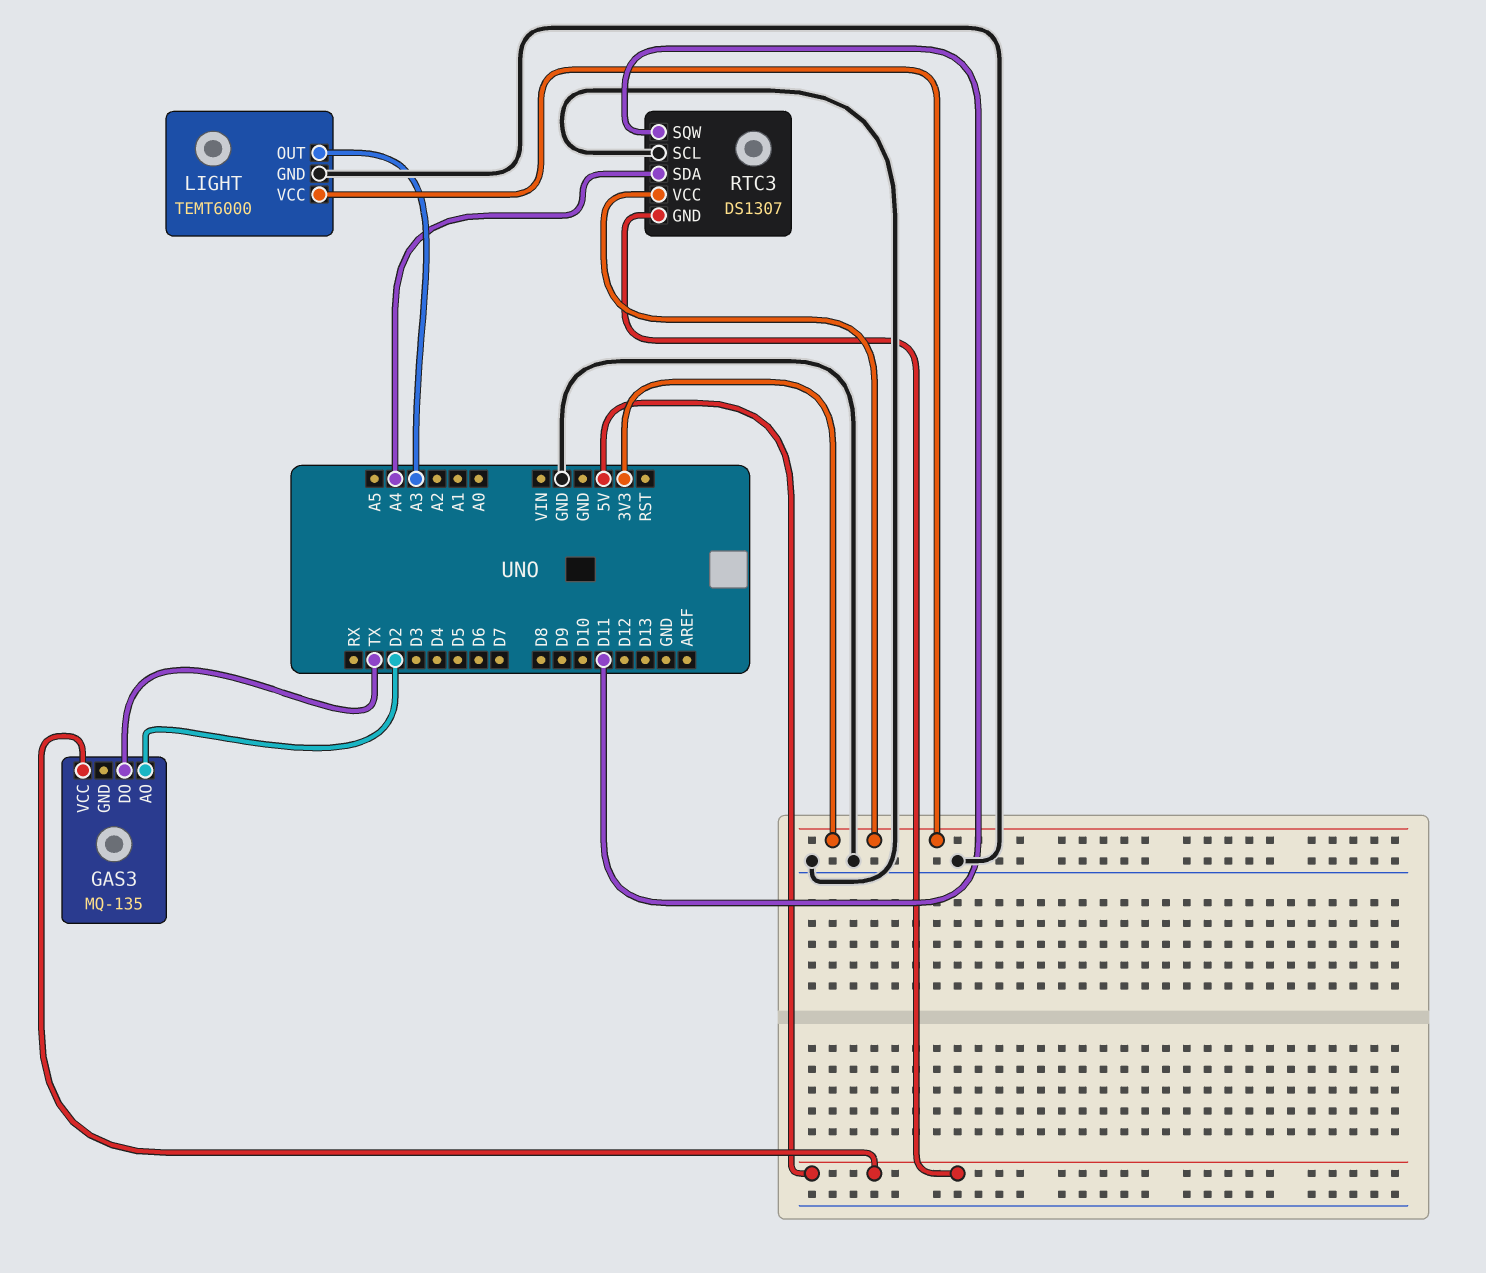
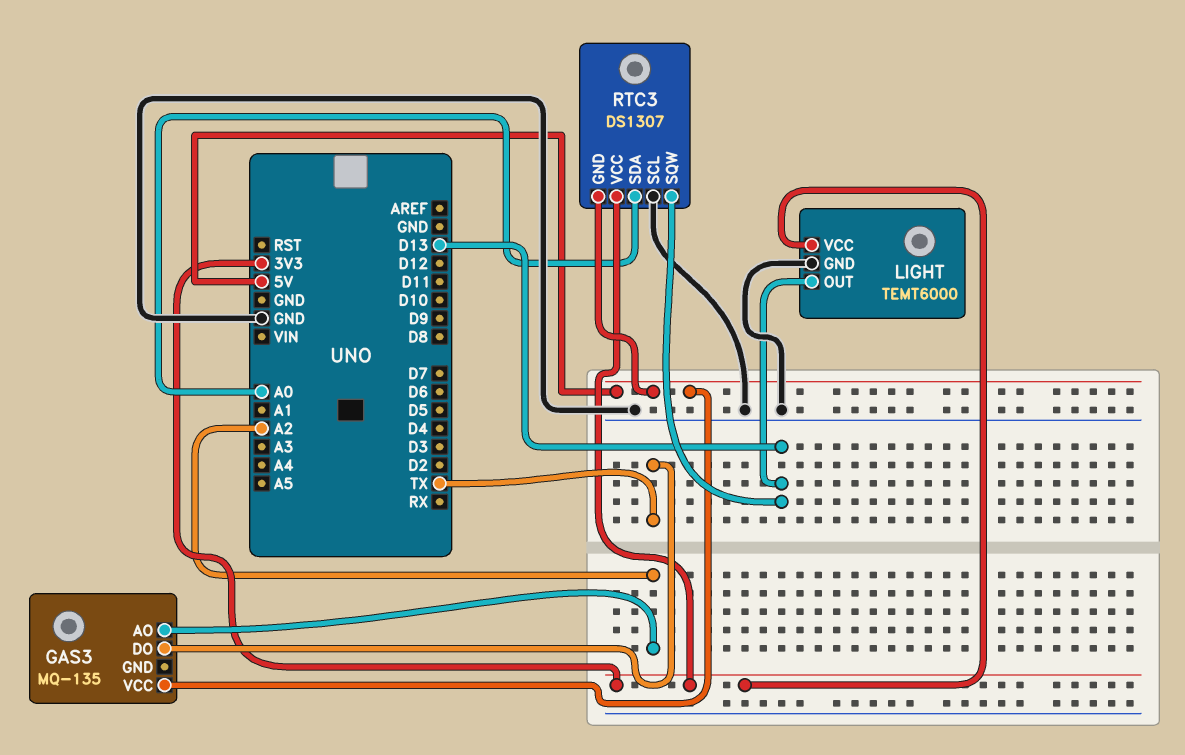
GAS3 pin AO: D2 -> A2
LIGHT pin OUT: A3 -> D13
RTC3 pin SDA: A4 -> A0
RTC3 pin SQW: D11 -> D13

